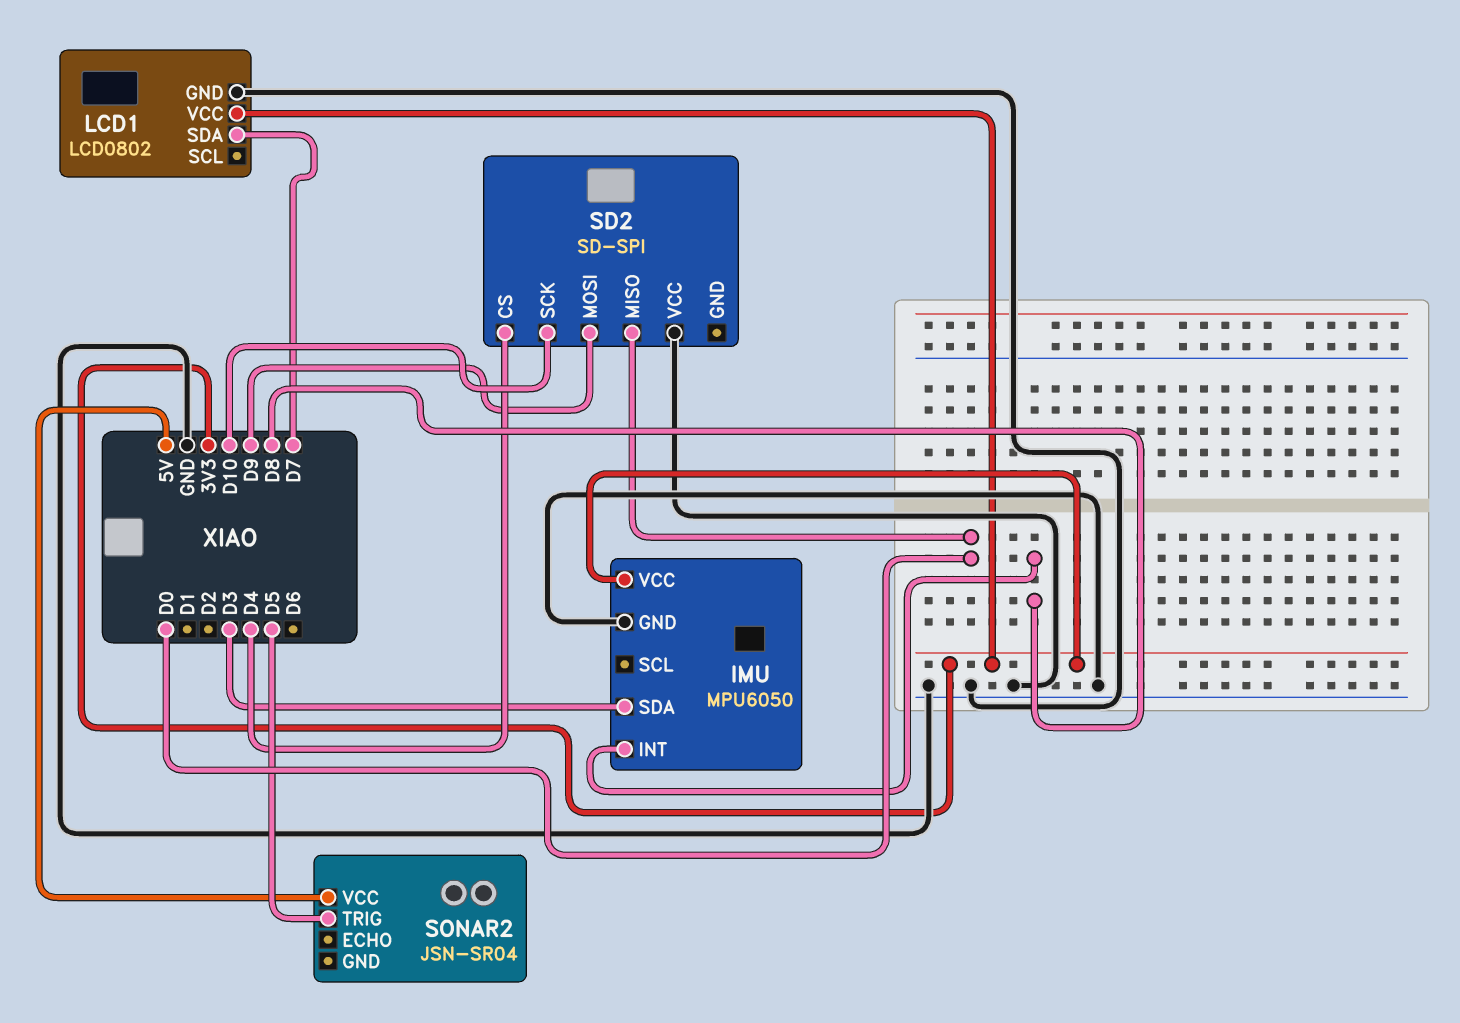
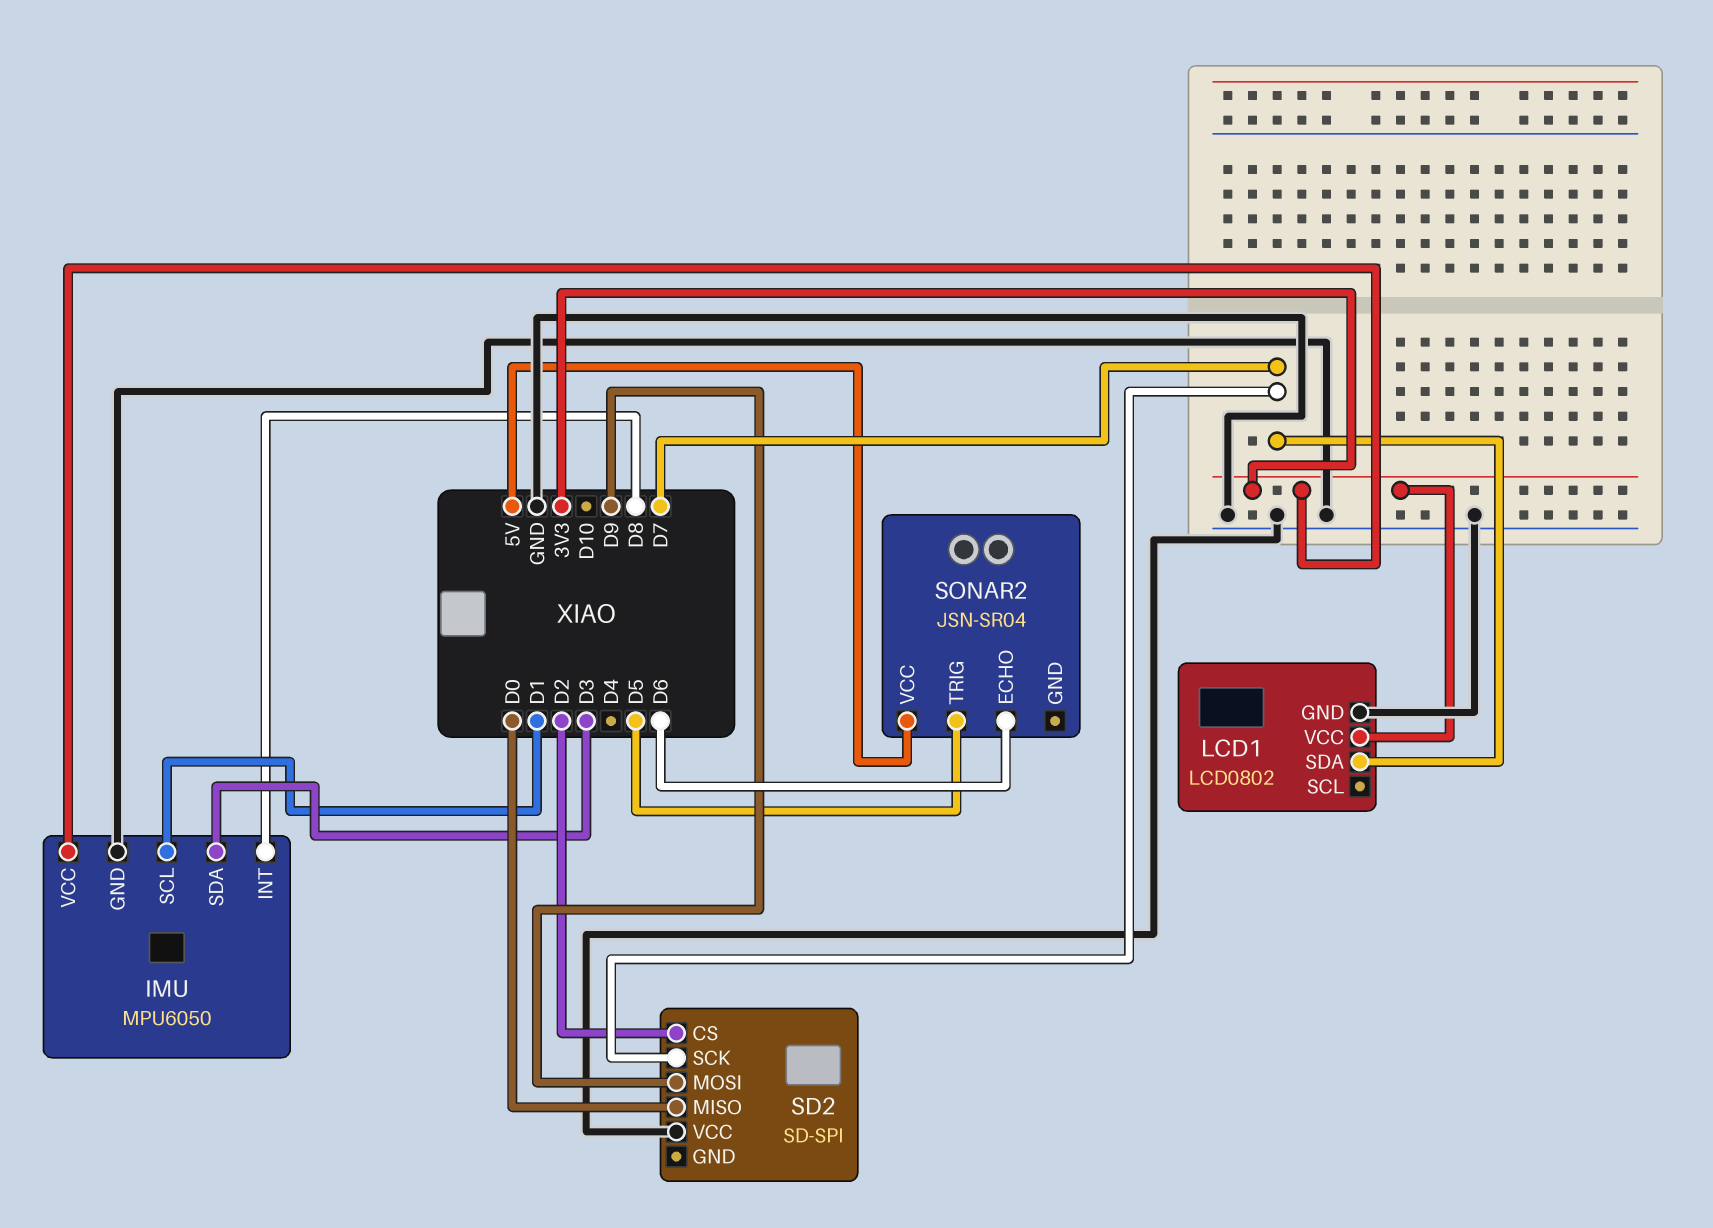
IMU pin SCL: none -> D1
SD2 pin CS: D4 -> D2
SD2 pin SCK: D10 -> D7
SONAR2 pin ECHO: none -> D6

